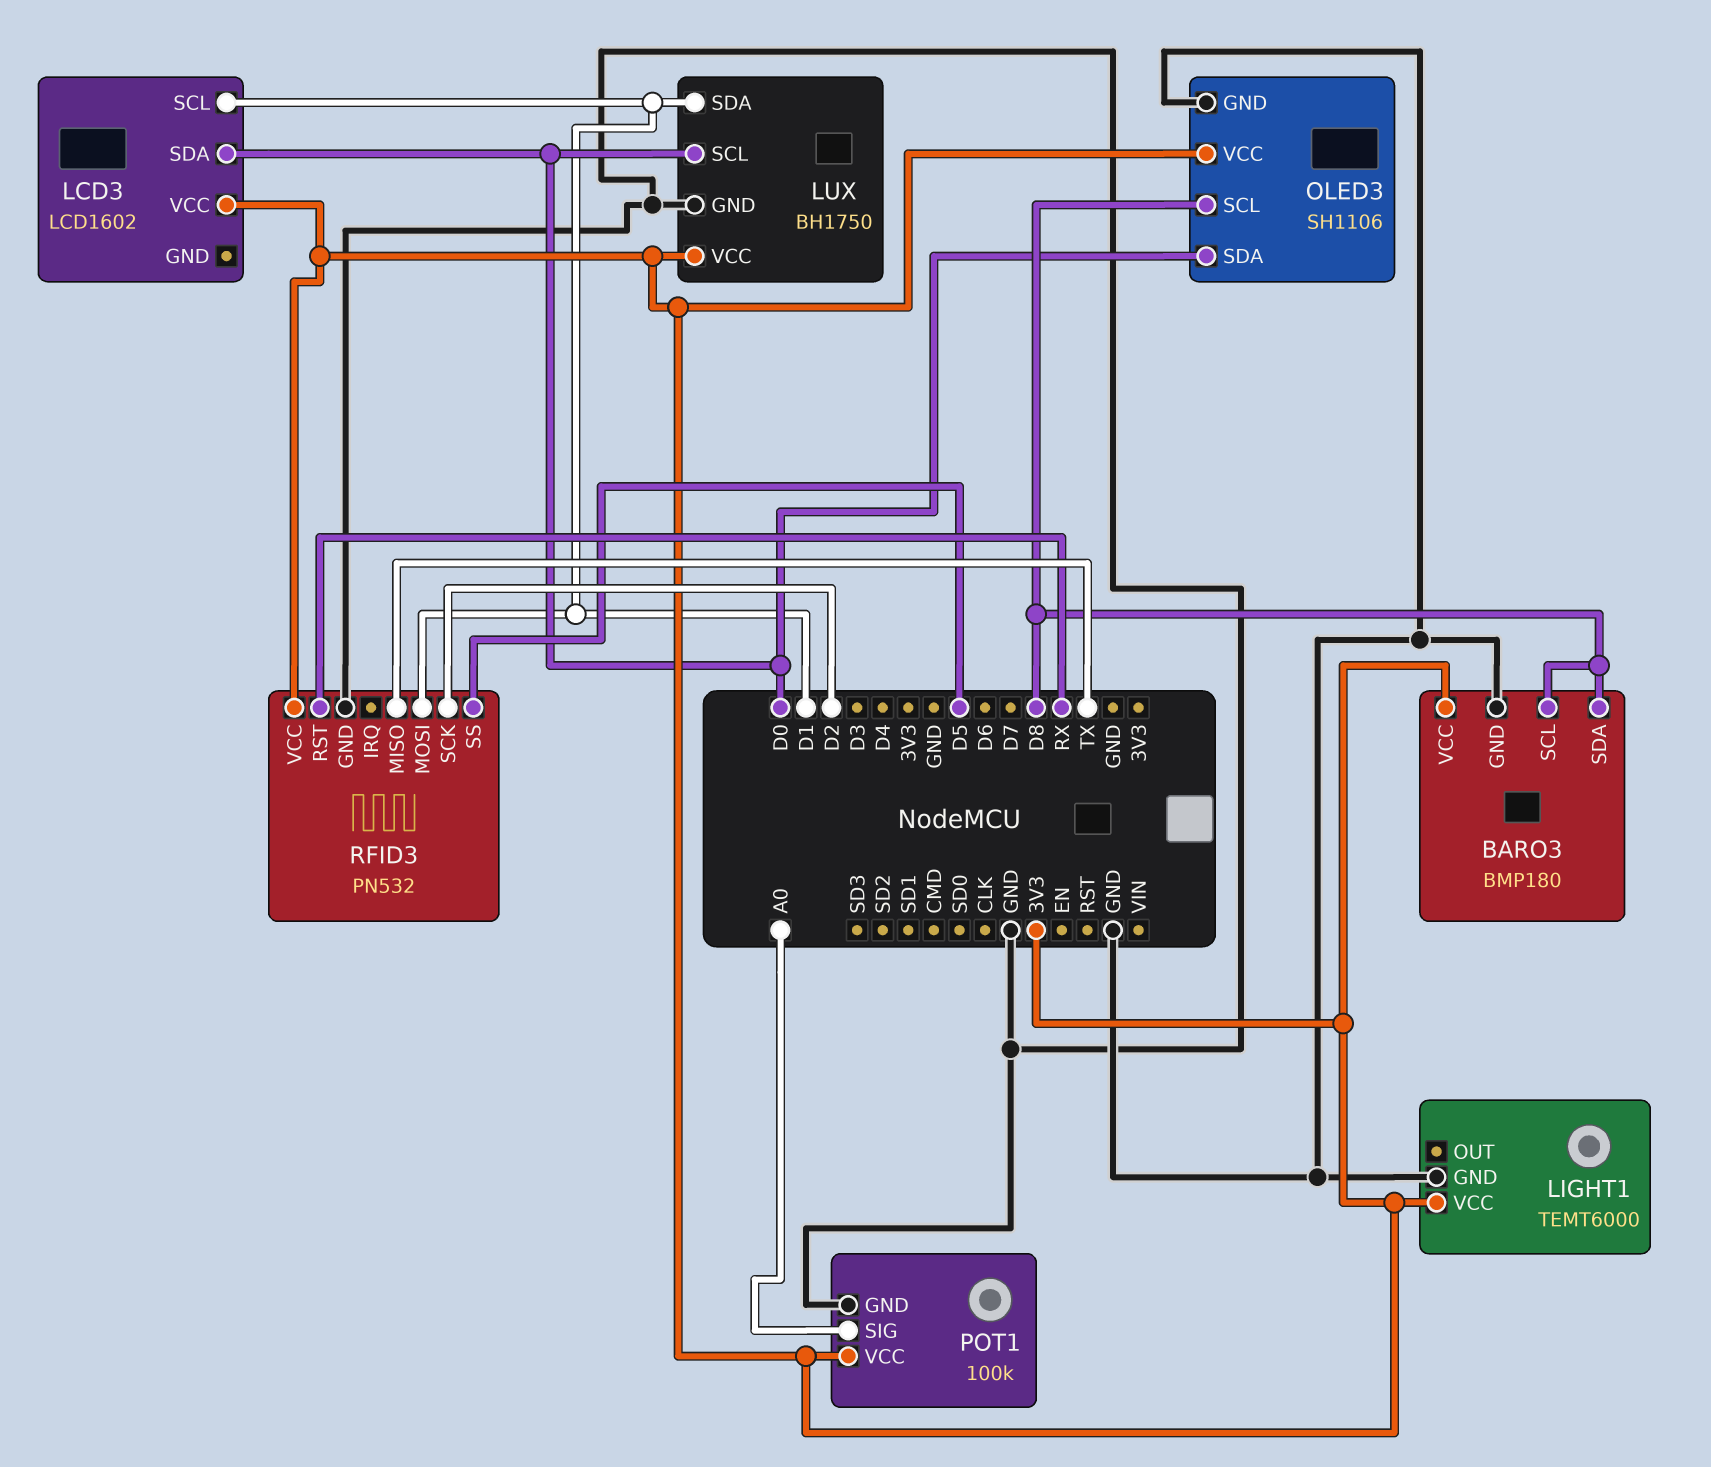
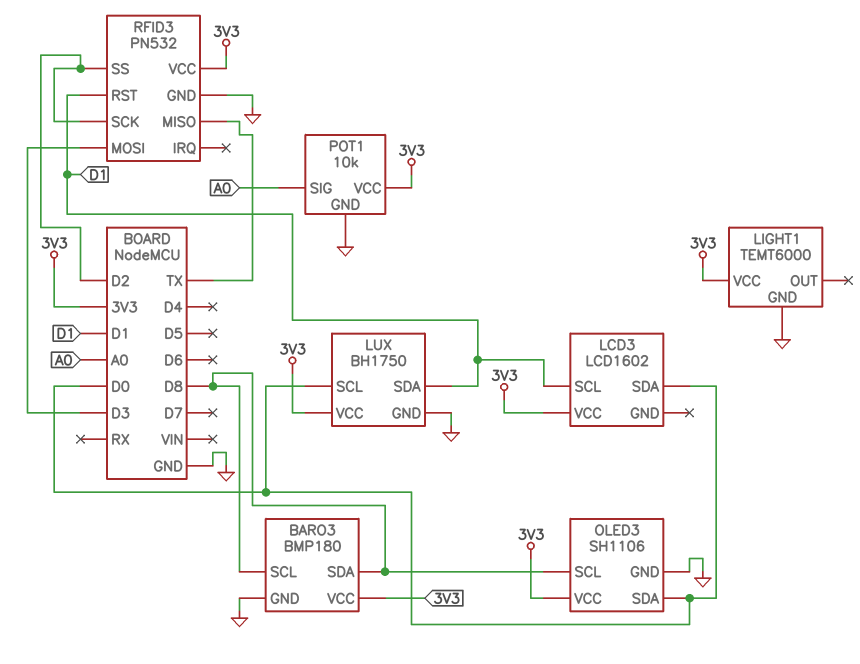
POT1: 100k -> 10k
RFID3 pin MOSI: D1 -> D3
RFID3 pin RST: RX -> D1
RFID3 pin SS: D5 -> D2

